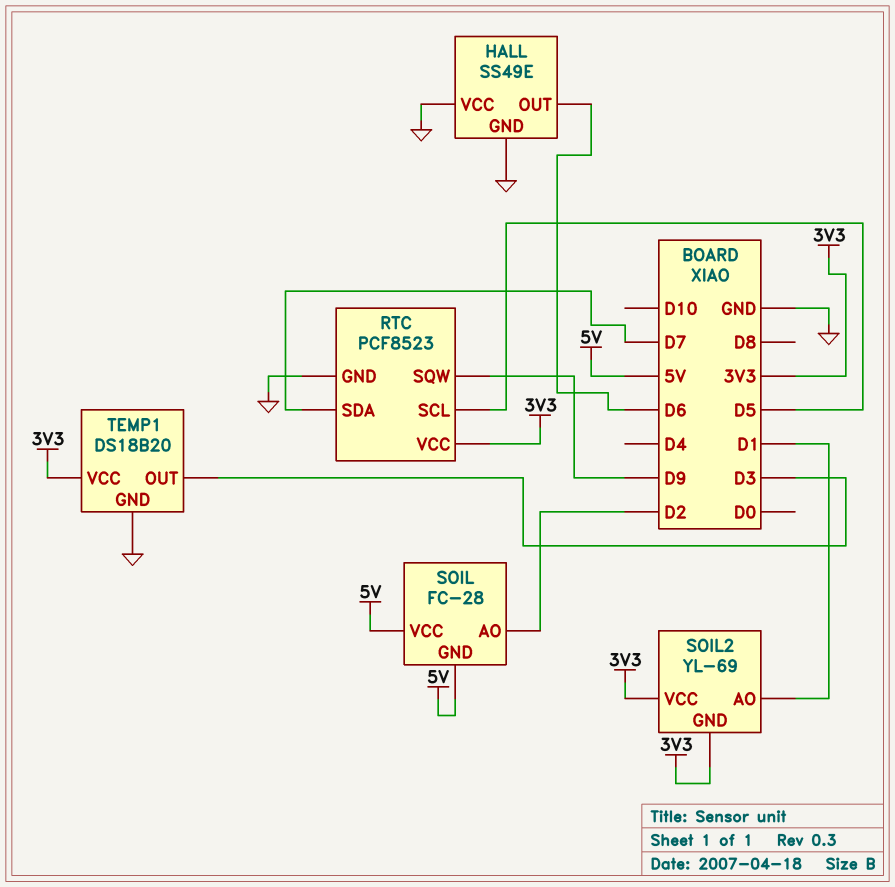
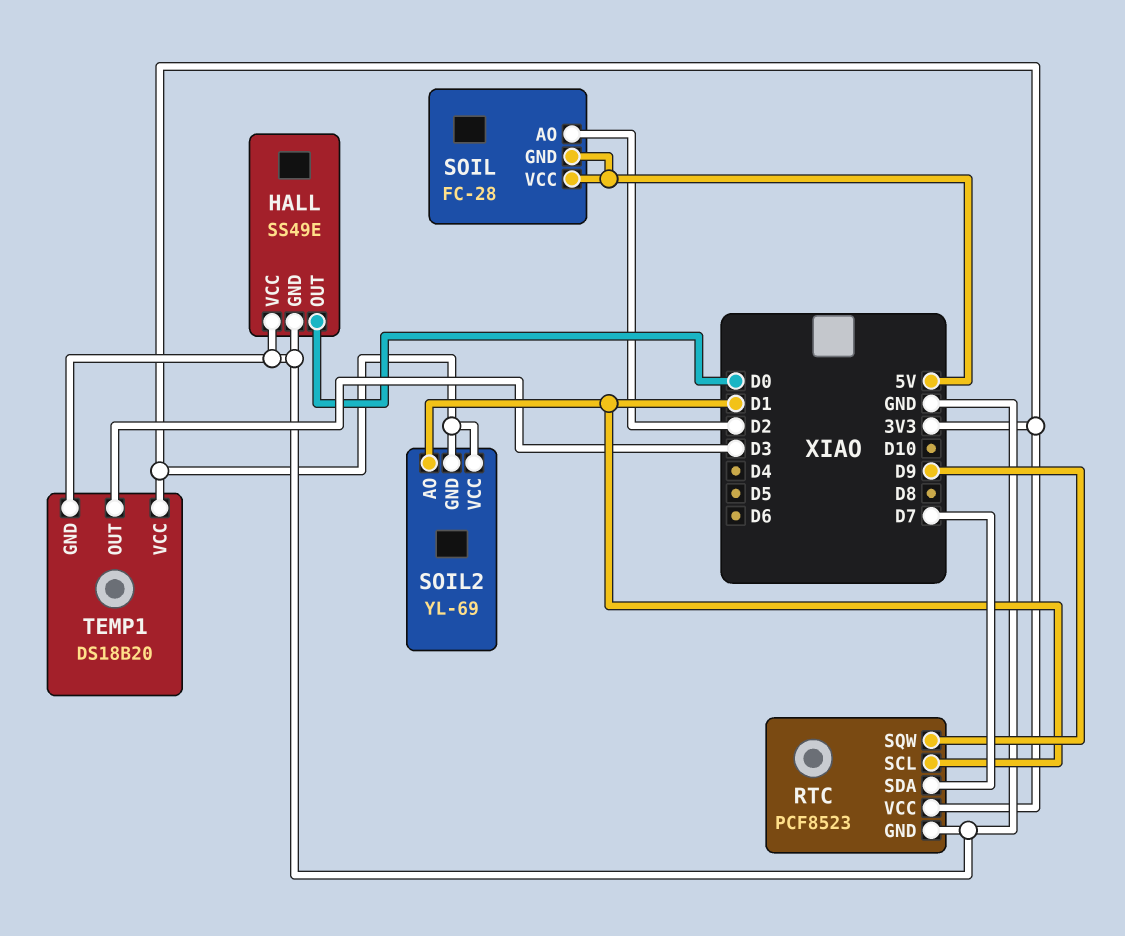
HALL pin OUT: D6 -> D0
RTC pin SCL: D5 -> D1

